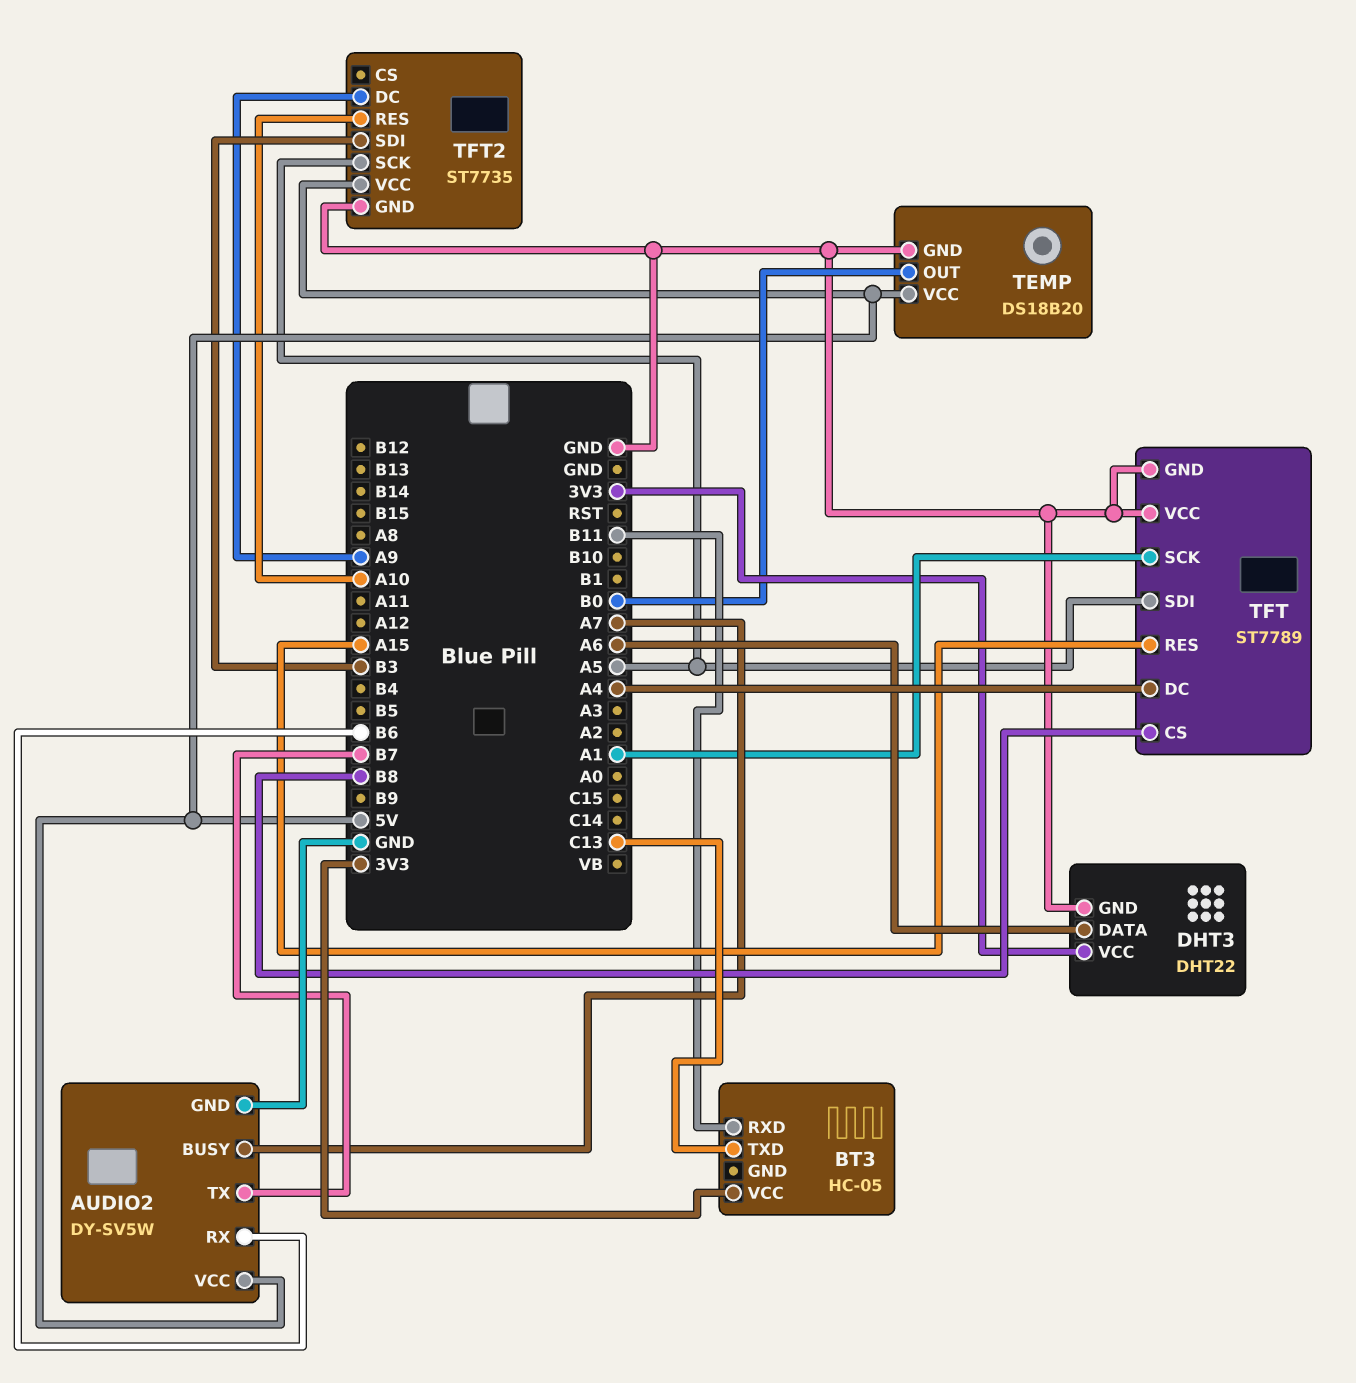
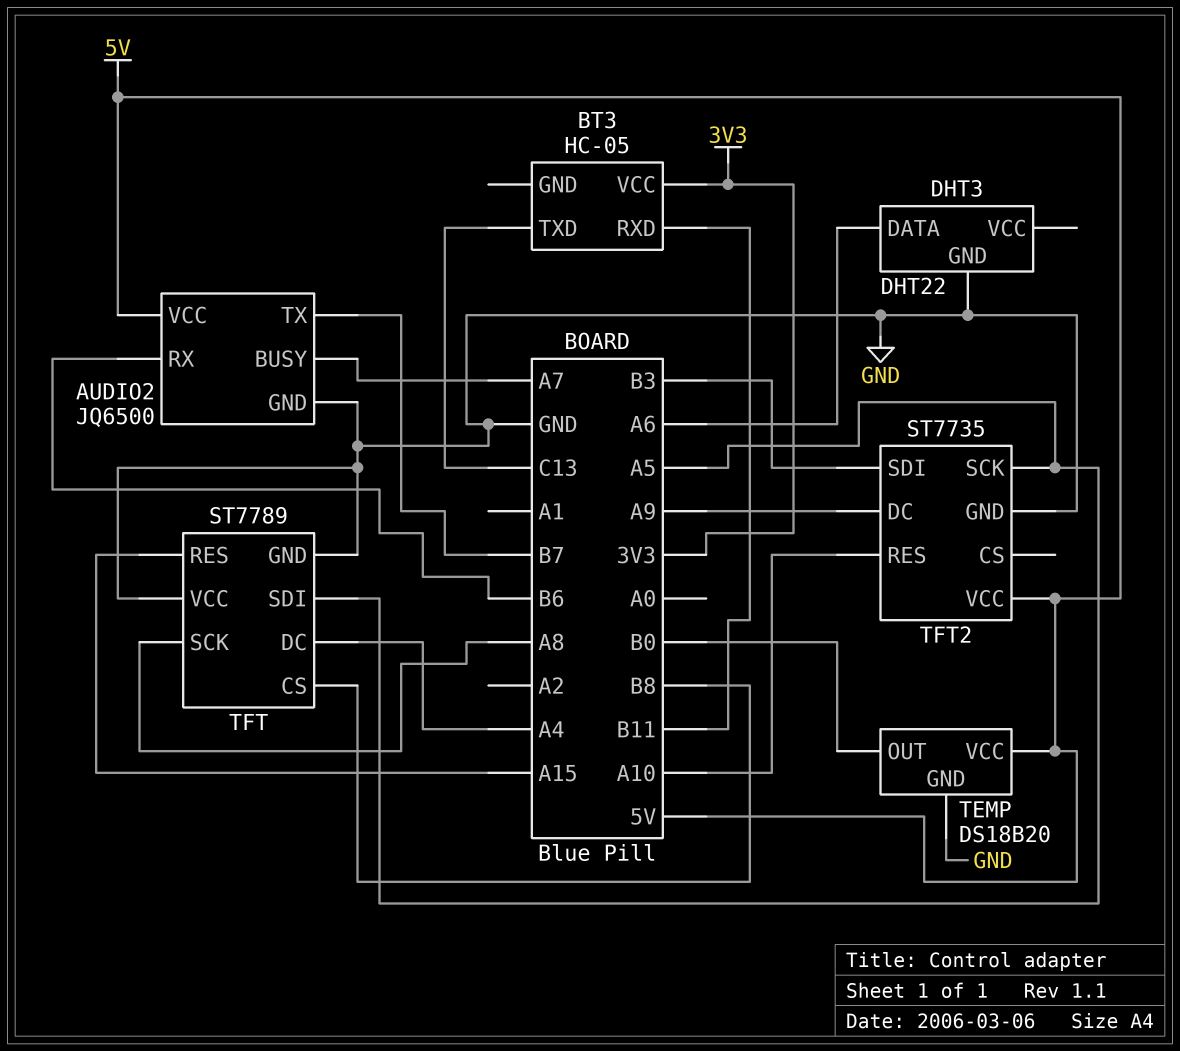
AUDIO2: DY-SV5W -> JQ6500
DHT3 pin VCC: 3V3 -> none
TFT pin SCK: A1 -> A8

